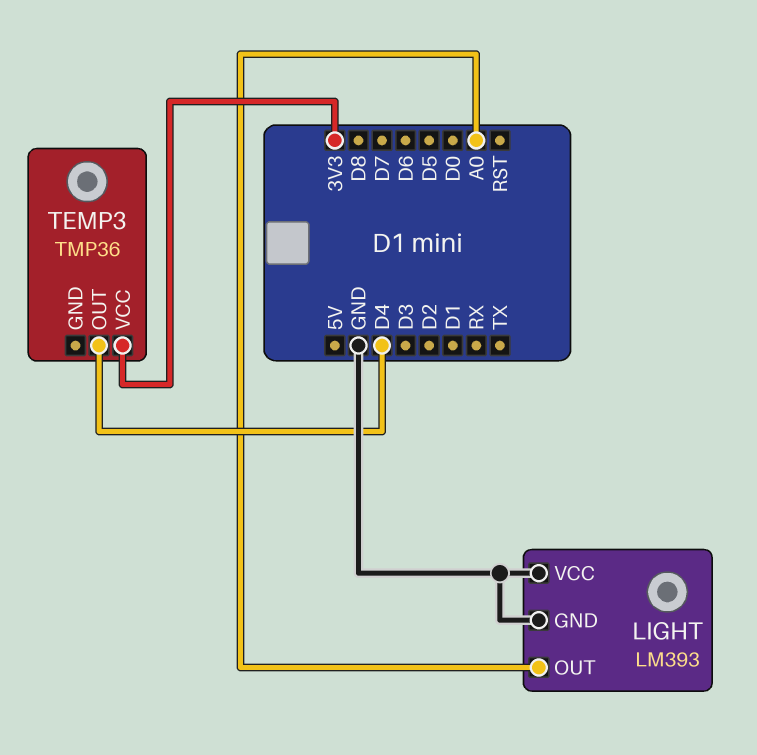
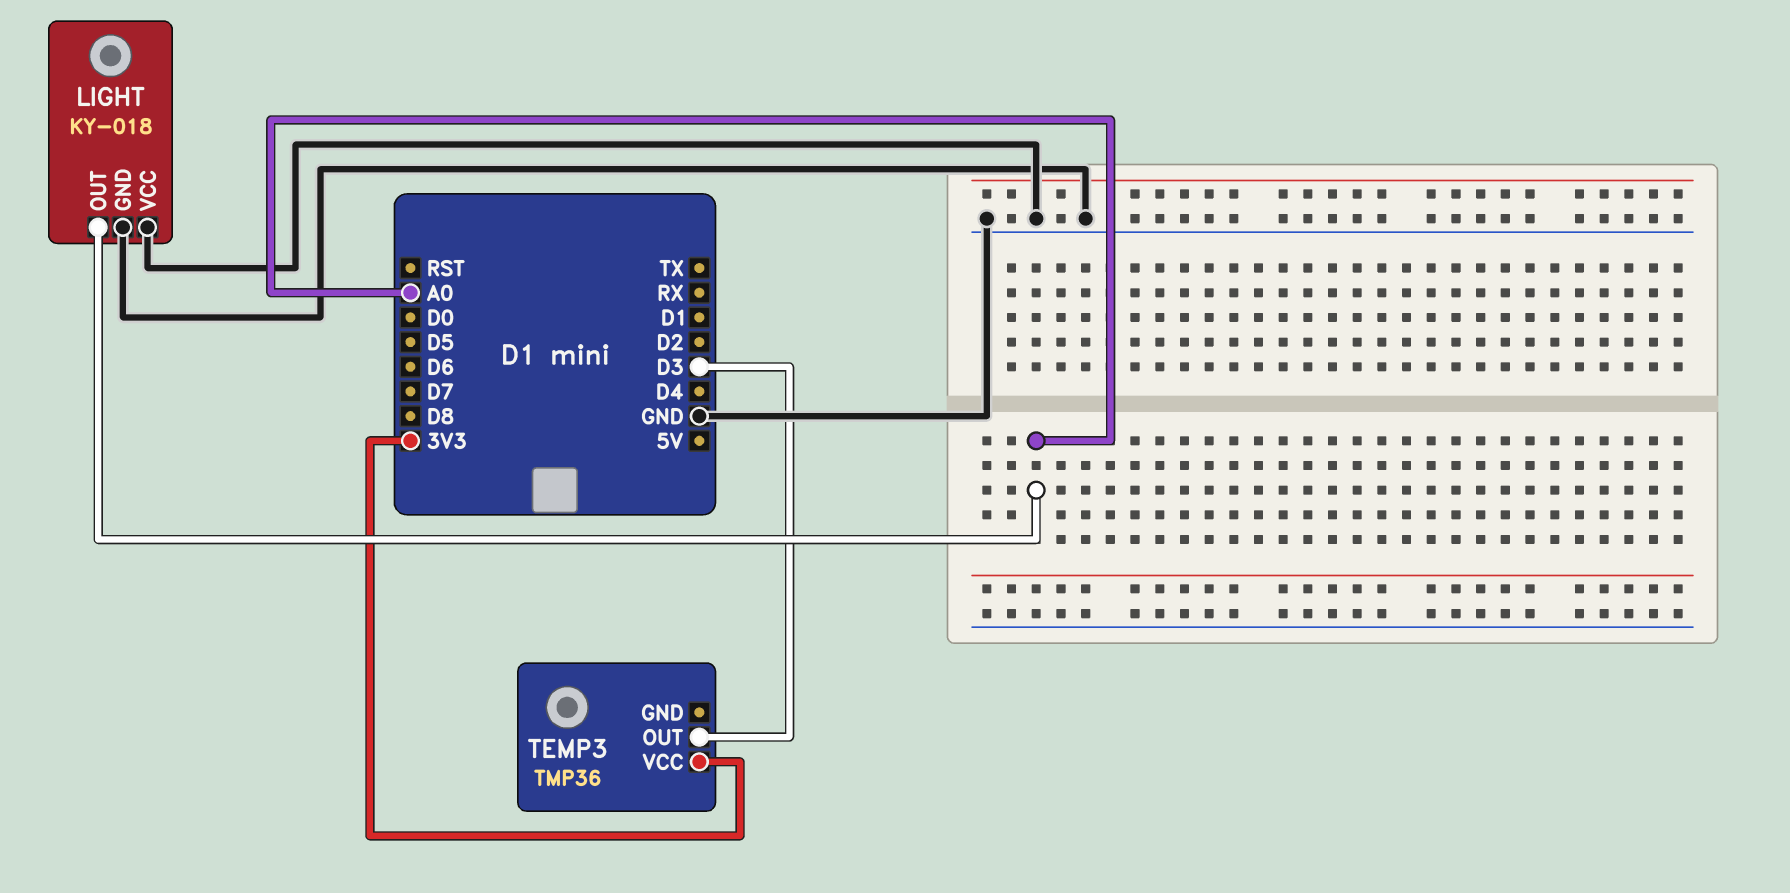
LIGHT: LM393 -> KY-018
TEMP3 pin OUT: D4 -> D3

